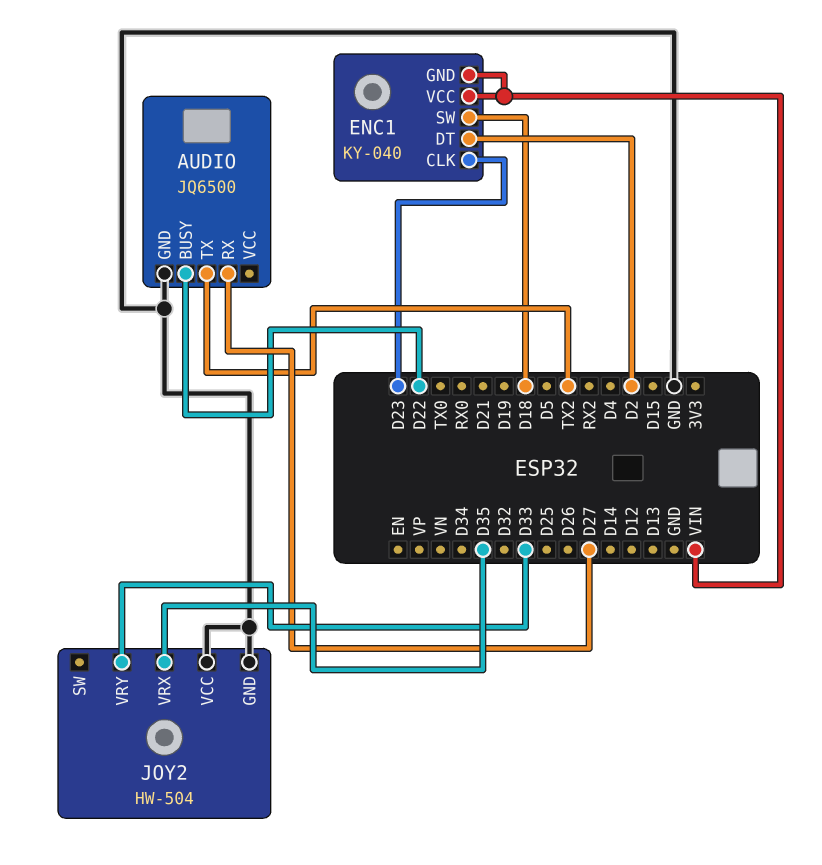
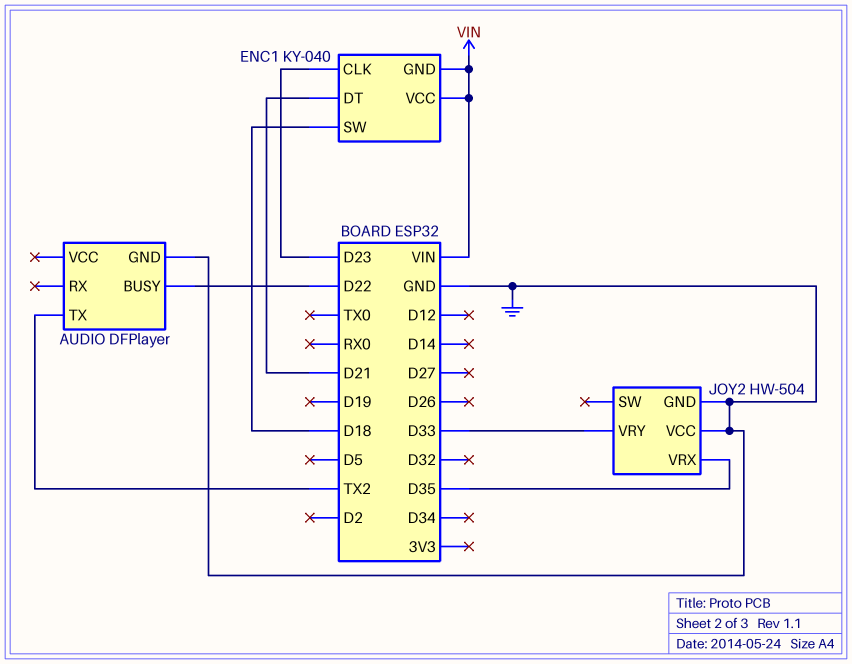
AUDIO: JQ6500 -> DFPlayer
AUDIO pin RX: D27 -> none
ENC1 pin DT: D2 -> D21

